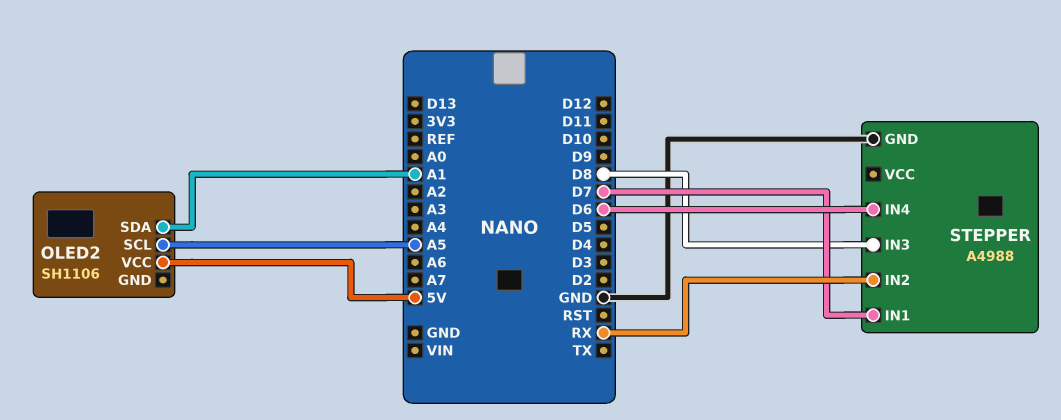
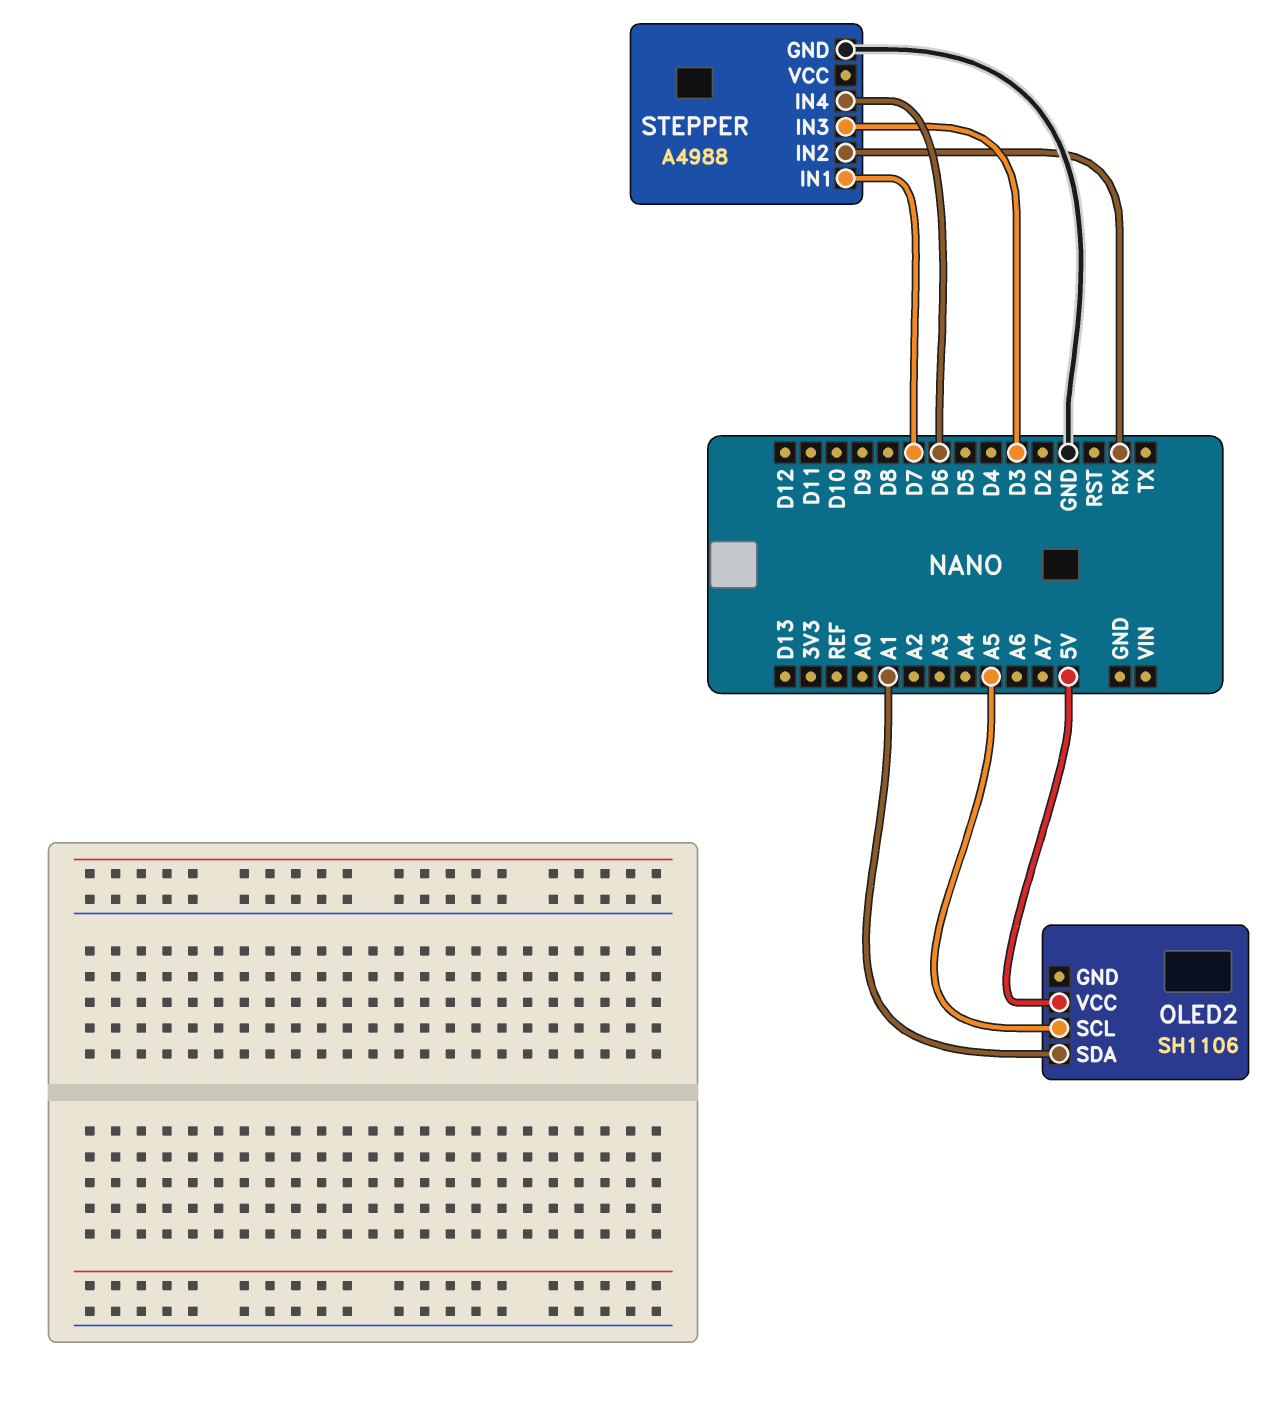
STEPPER pin IN3: D8 -> D3

